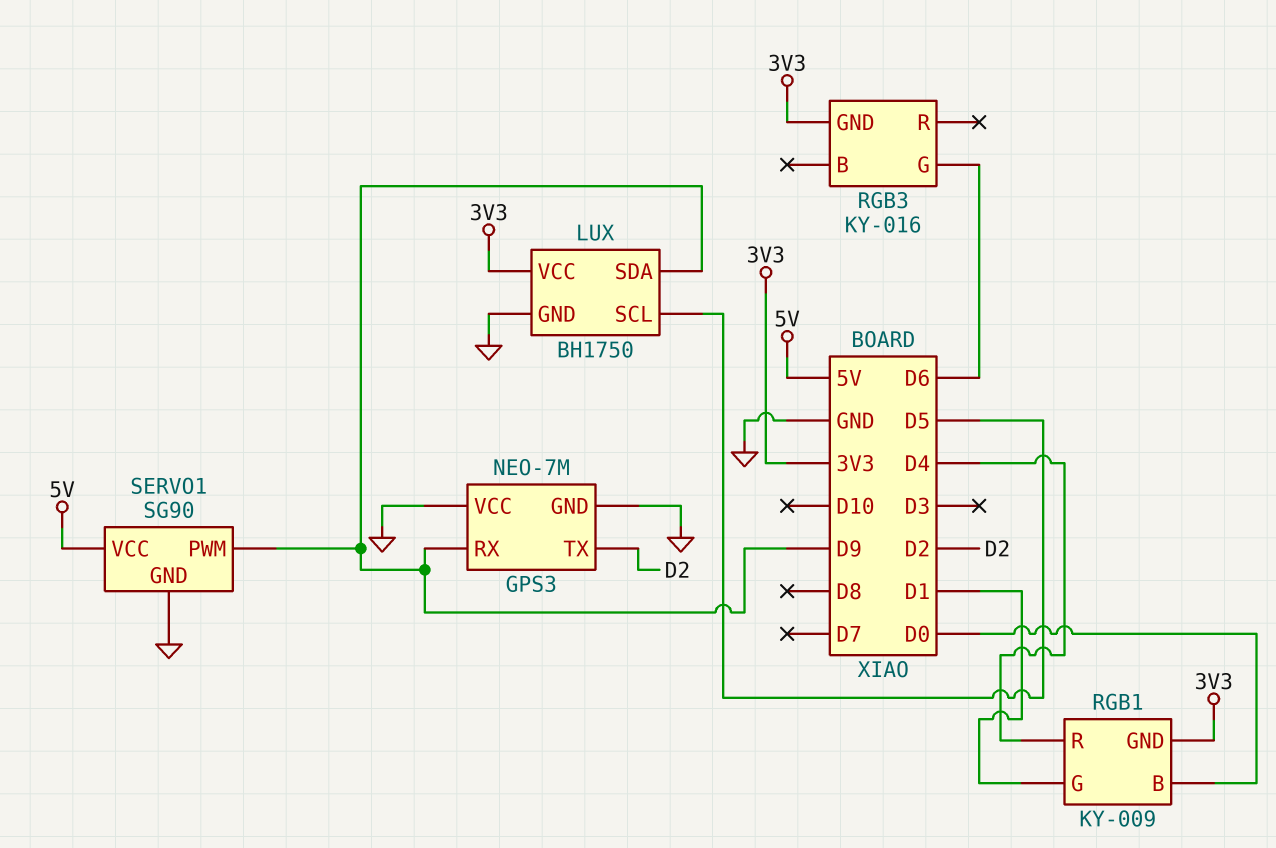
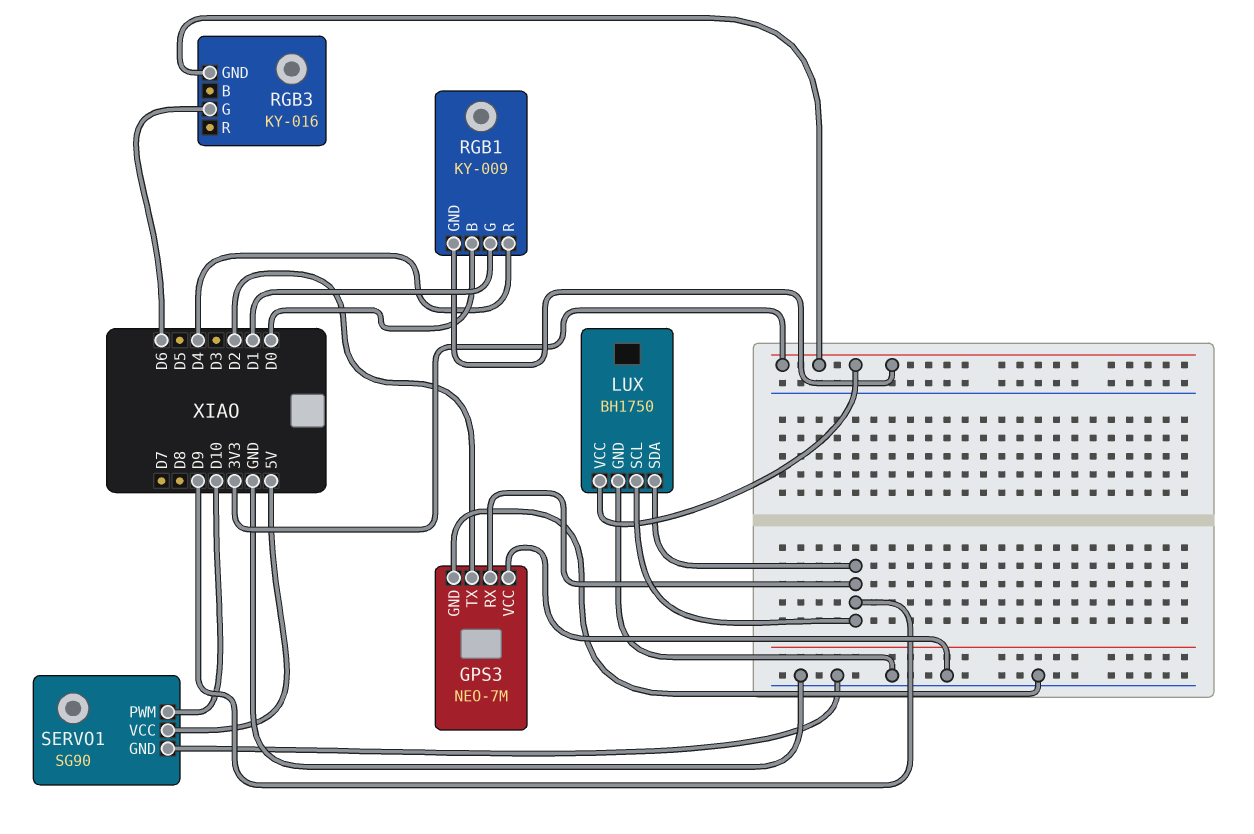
LUX pin SCL: D5 -> D9
SERVO1 pin PWM: D9 -> D10

